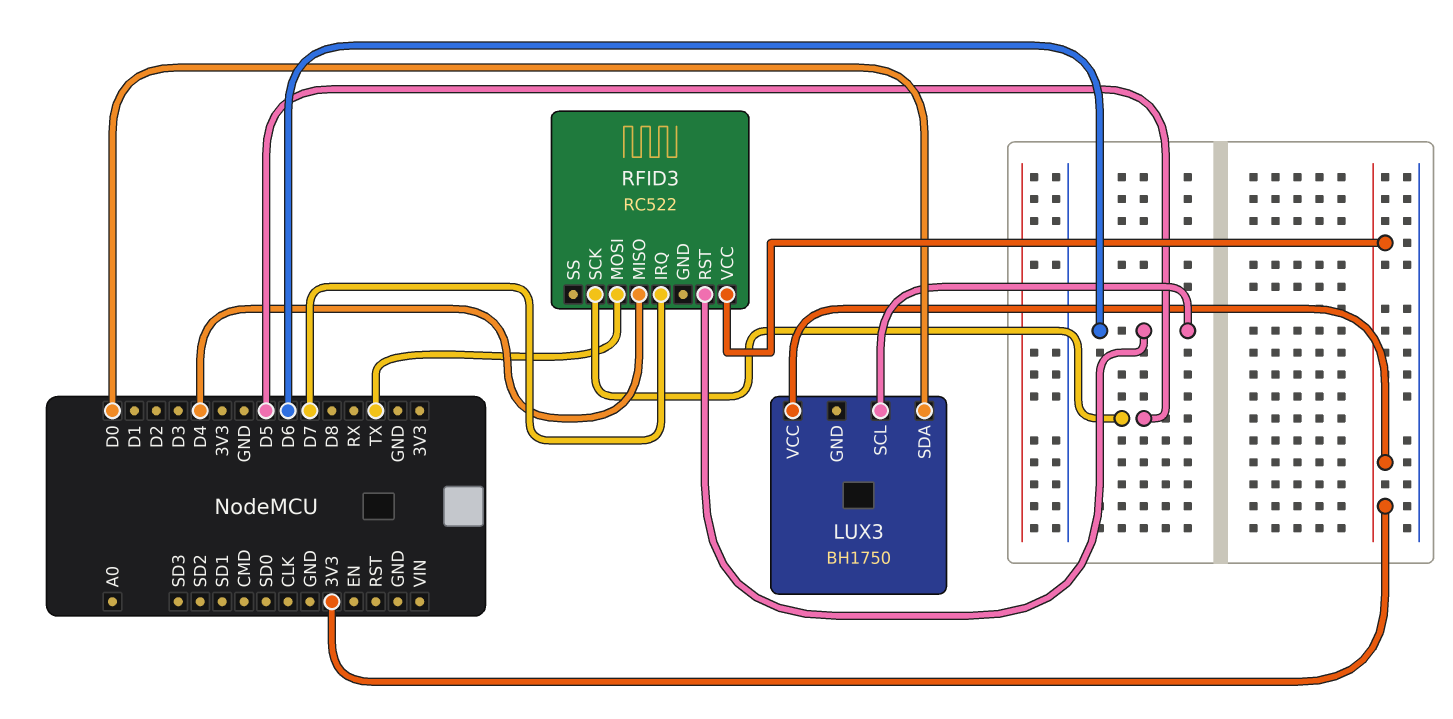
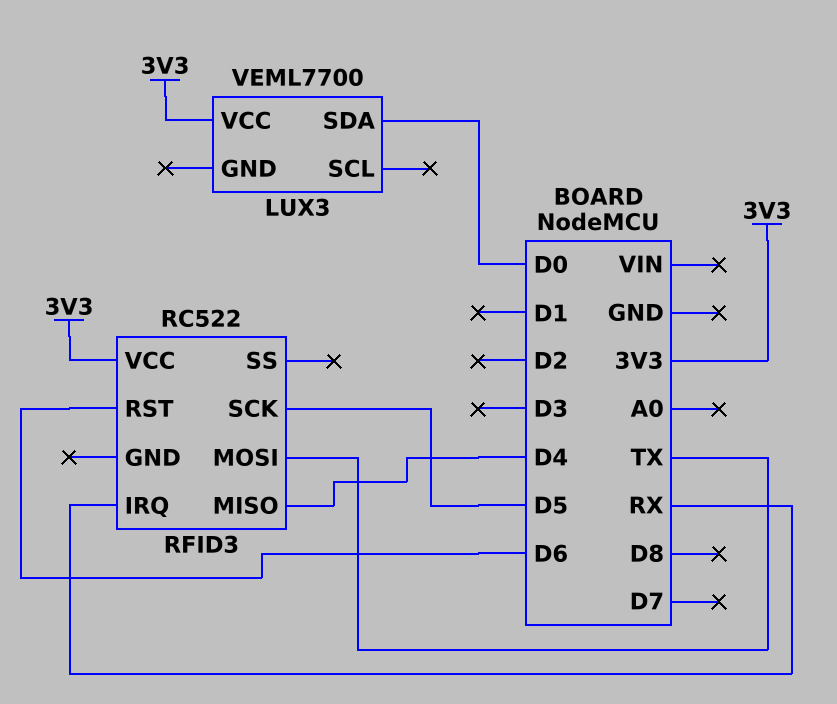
LUX3: BH1750 -> VEML7700
LUX3 pin SCL: D6 -> none
RFID3 pin IRQ: D7 -> RX

